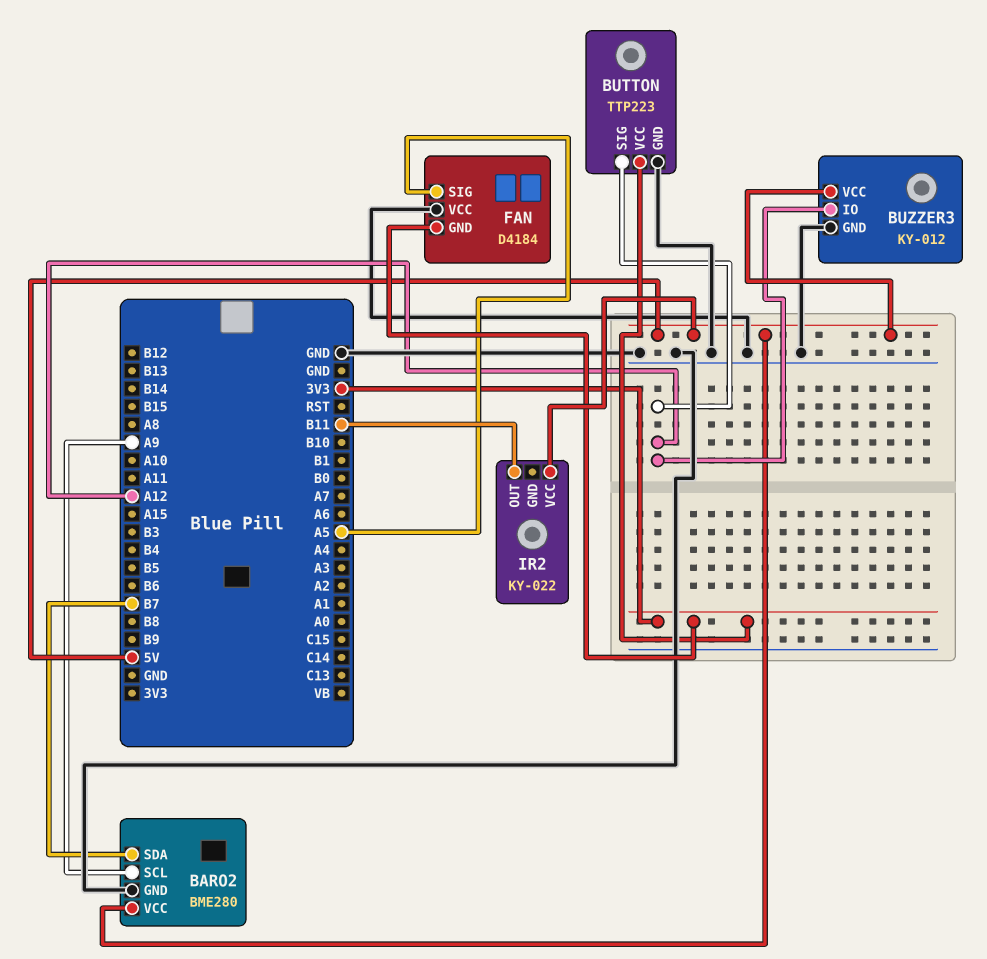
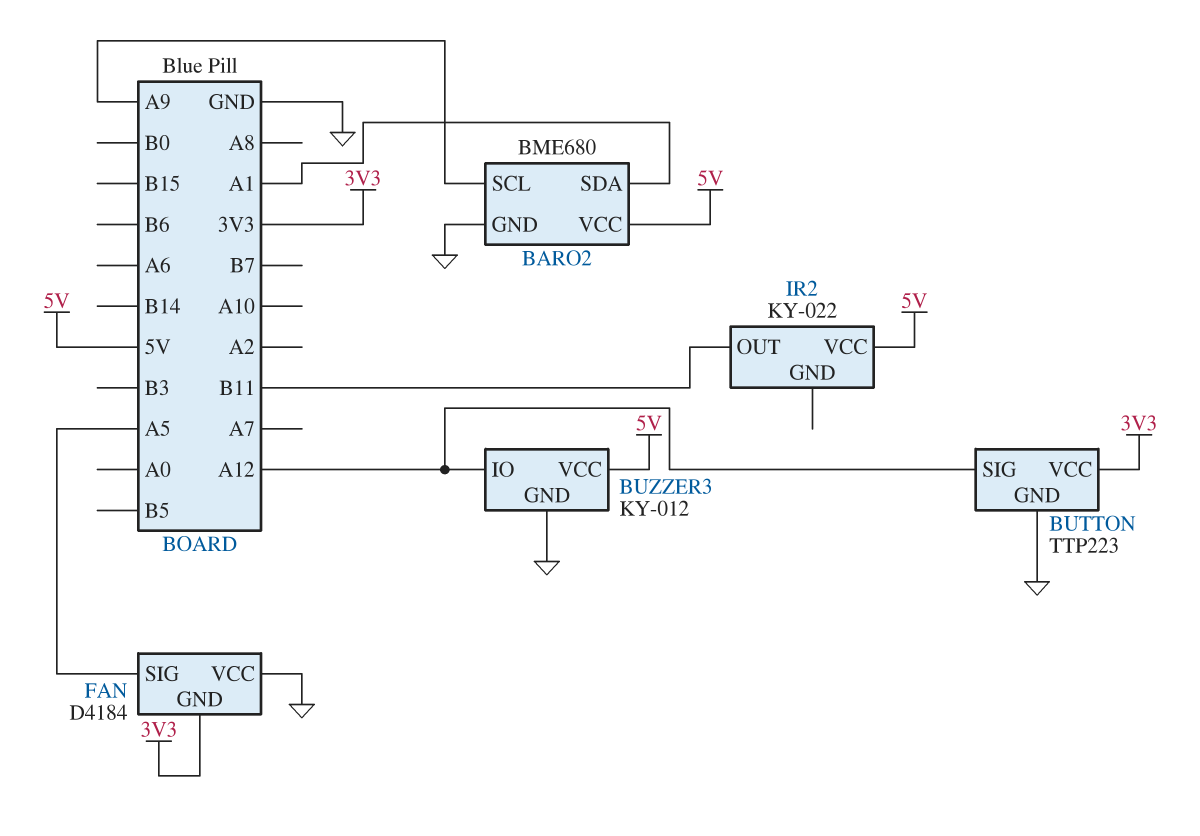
BARO2: BME280 -> BME680
BARO2 pin SDA: B7 -> A1

